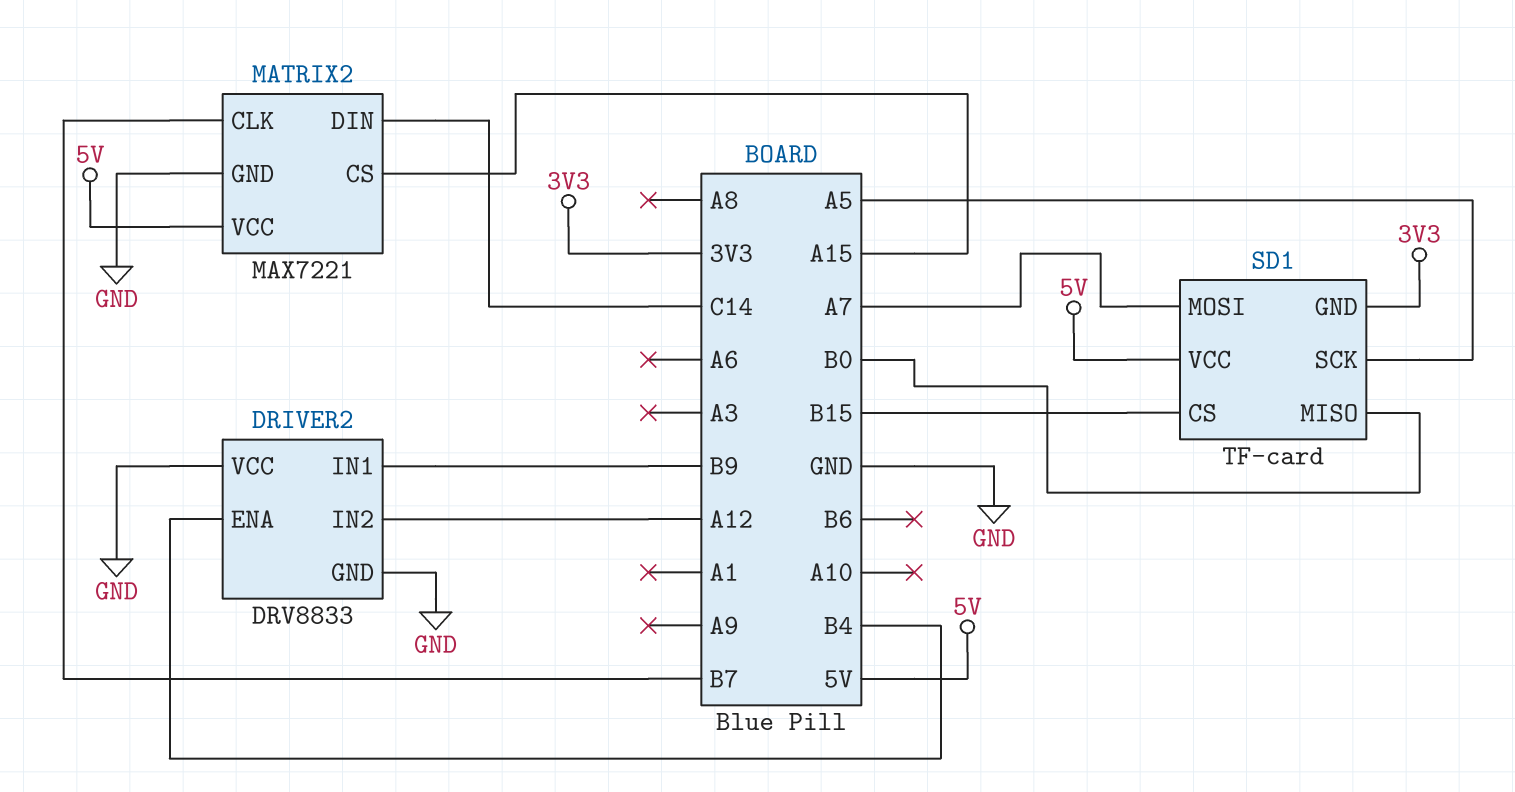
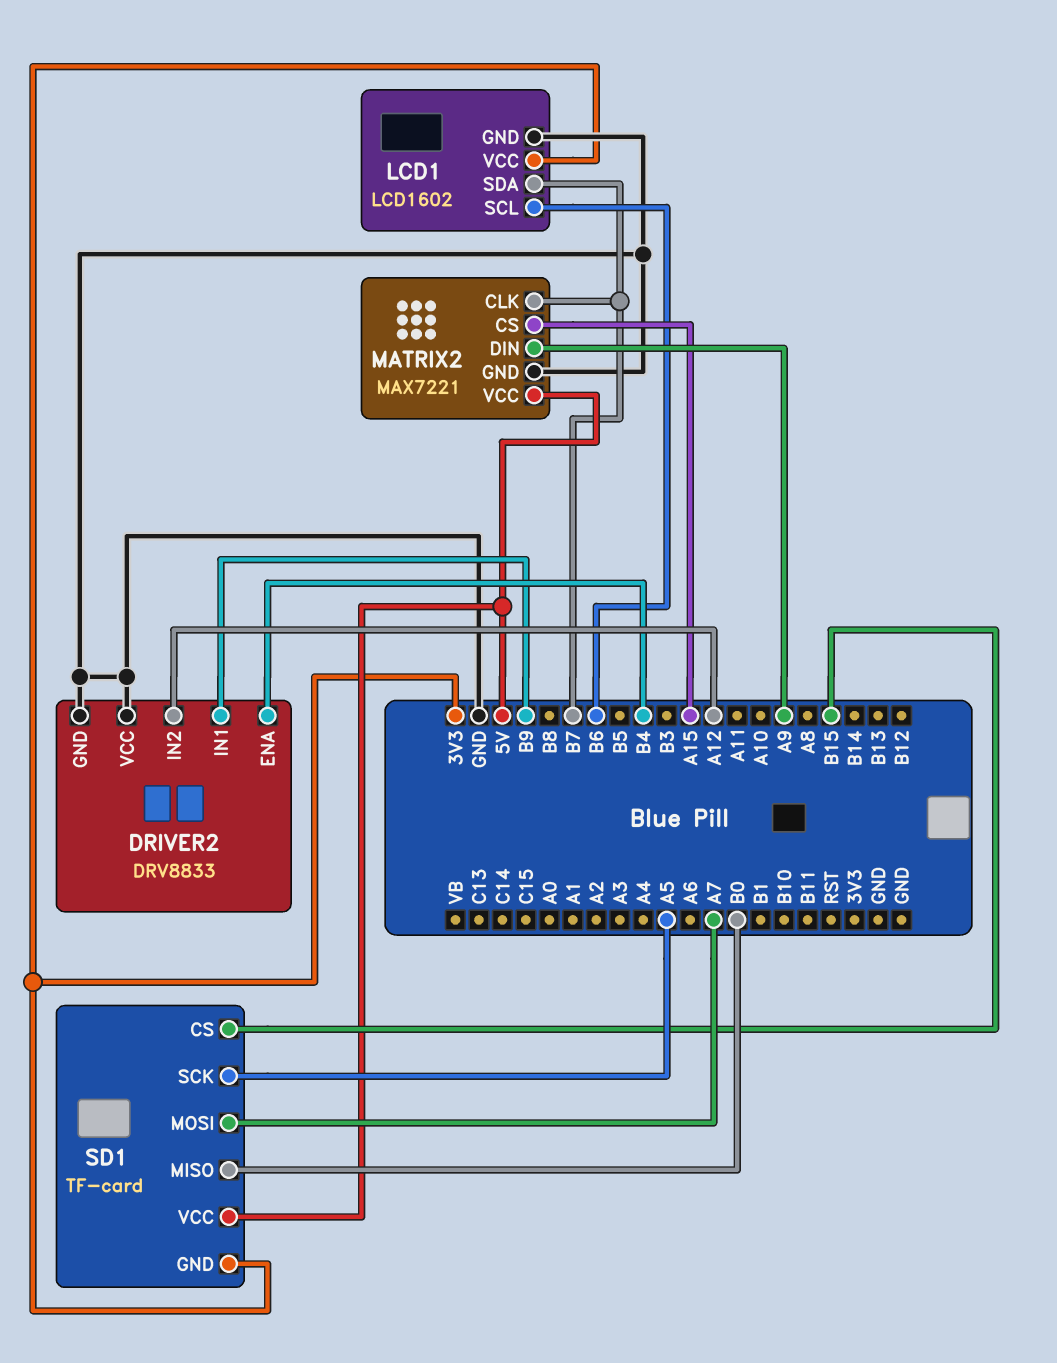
LCD1: none -> LCD1602
LCD1 pin GND: none -> GND
LCD1 pin SCL: none -> B6
LCD1 pin SDA: none -> B7
LCD1 pin VCC: none -> 3V3
MATRIX2 pin DIN: C14 -> A9

